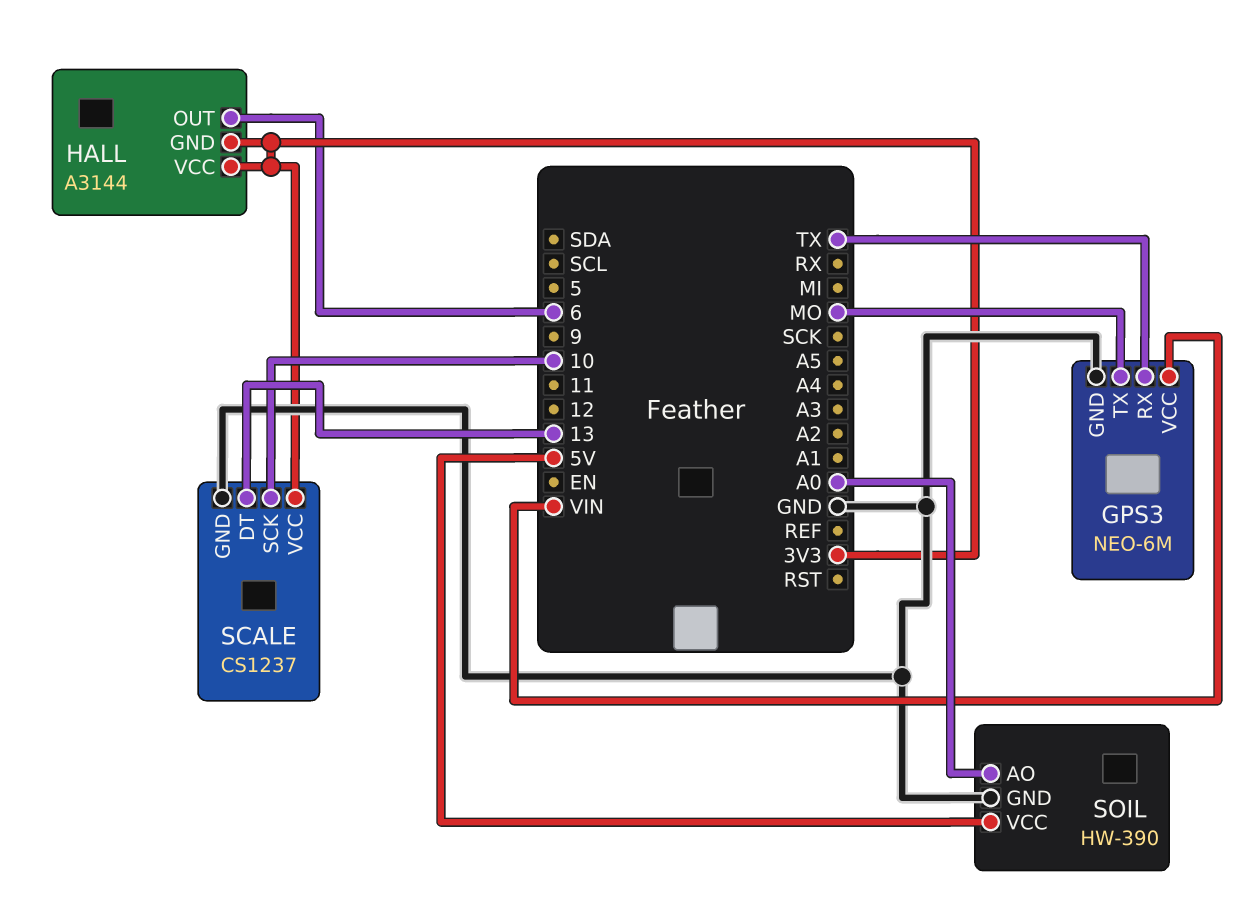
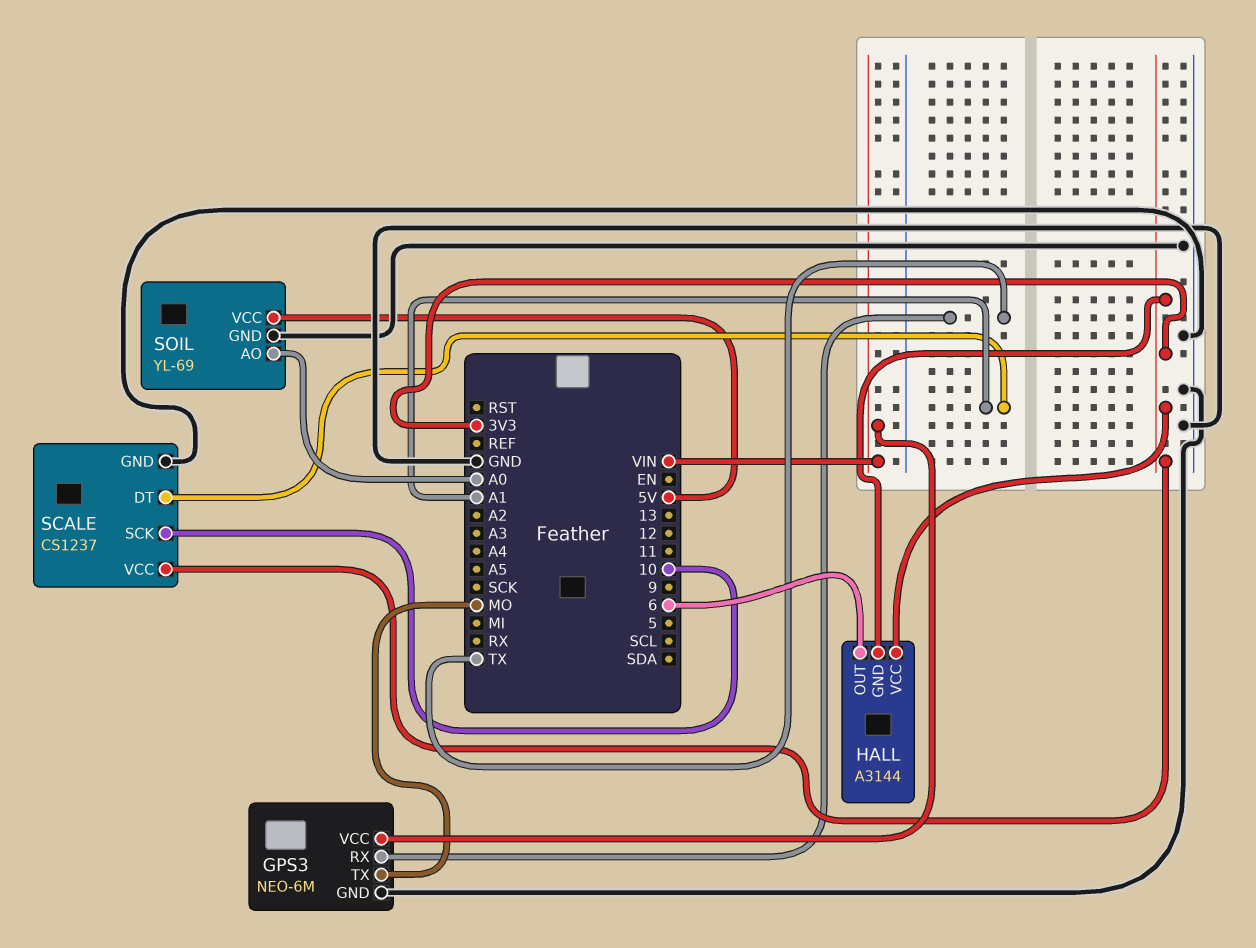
SCALE pin DT: 13 -> A1
SOIL: HW-390 -> YL-69

